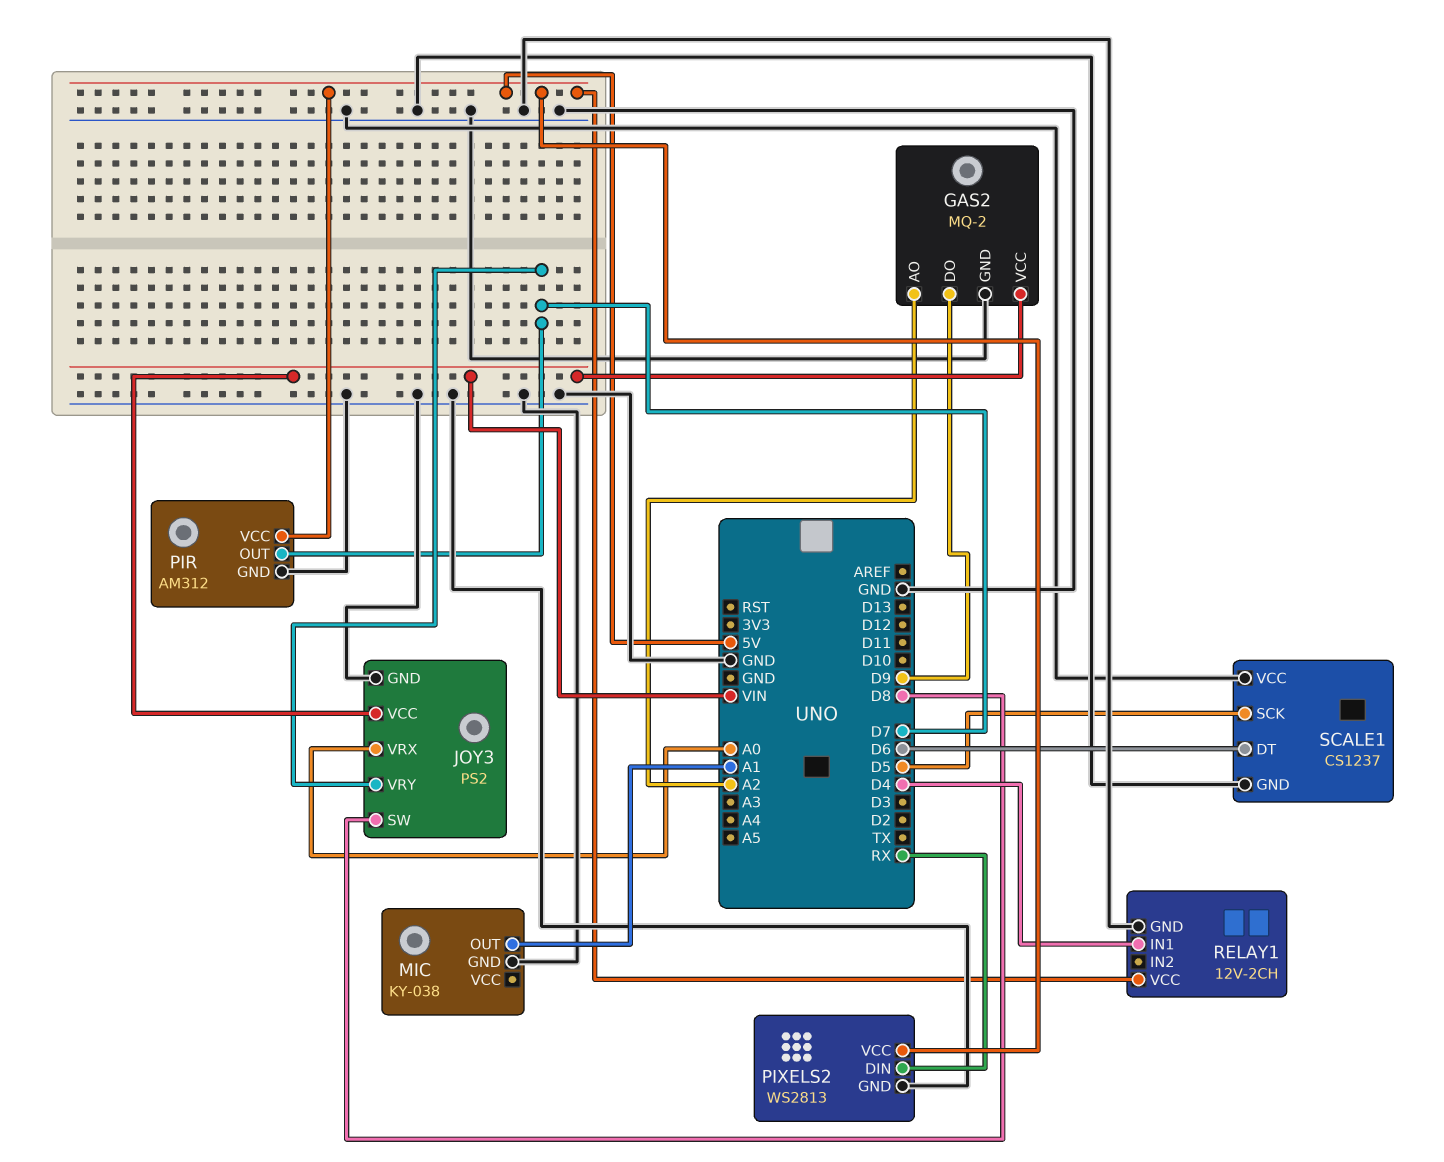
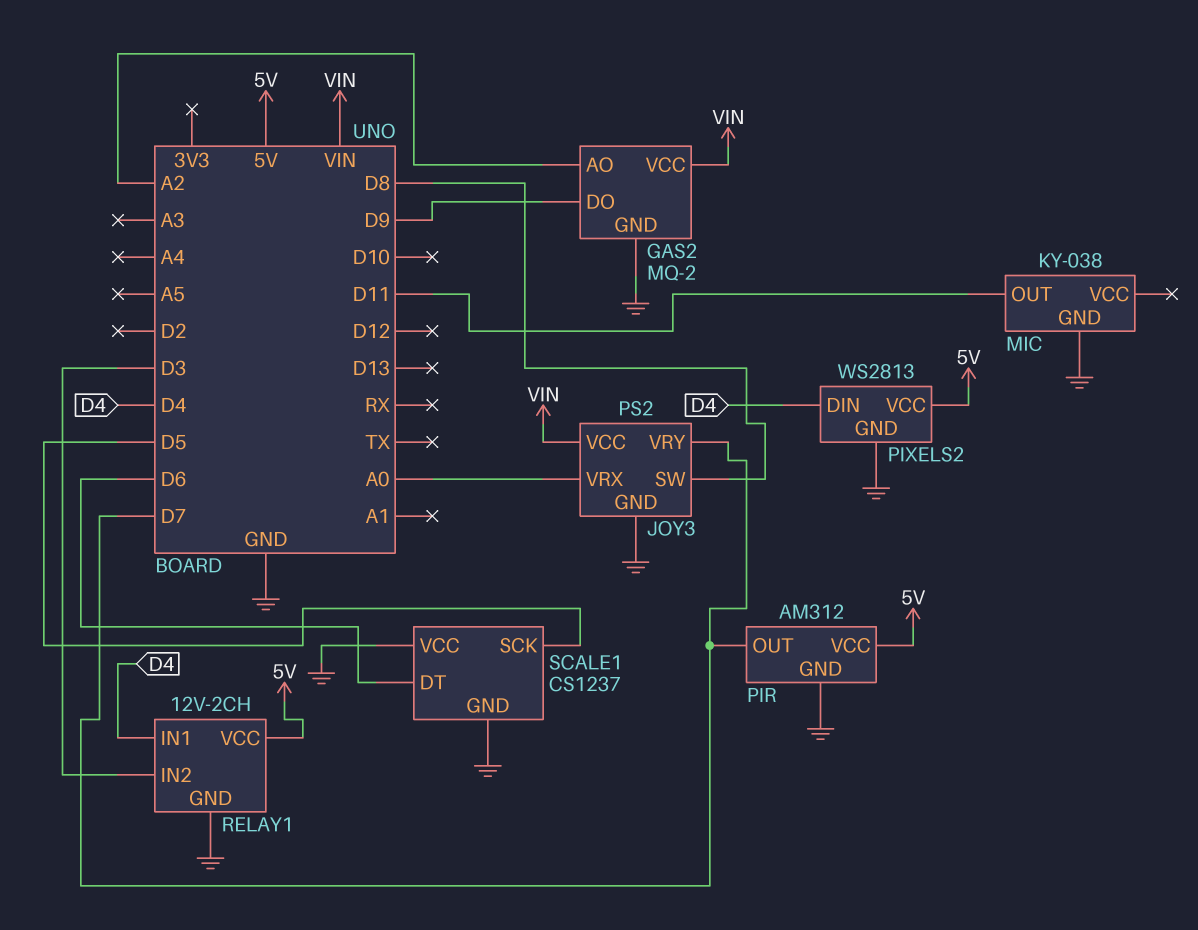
MIC pin OUT: A1 -> D11
PIXELS2 pin DIN: RX -> D4
RELAY1 pin IN2: none -> D3

